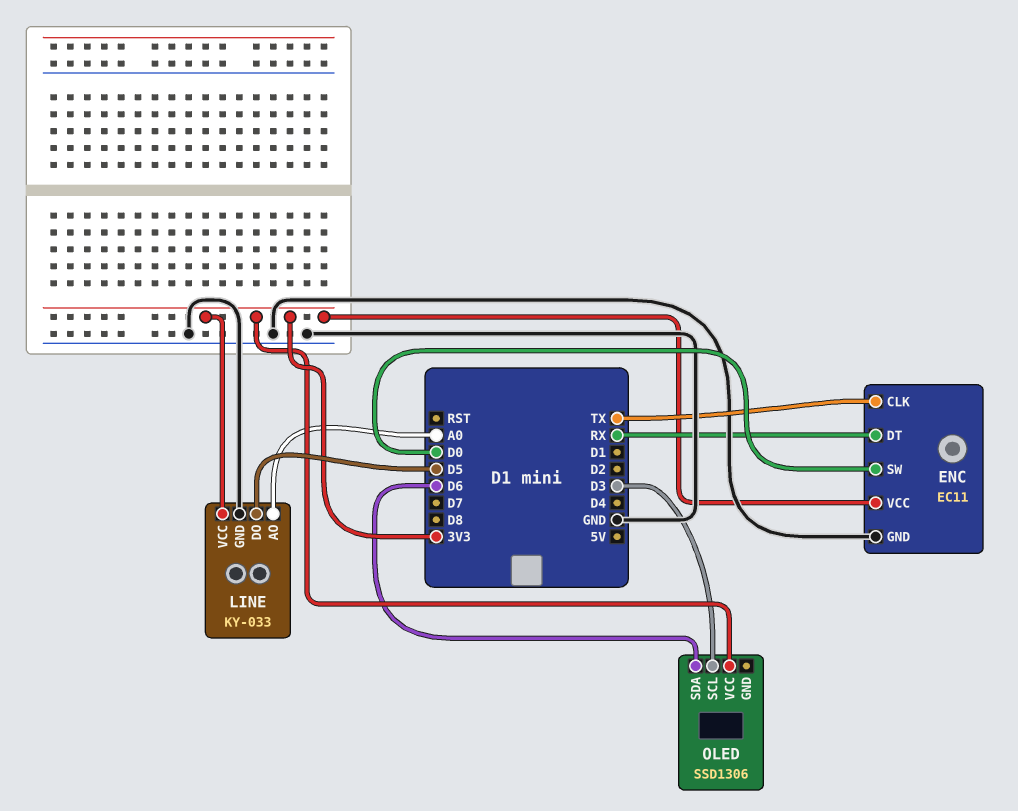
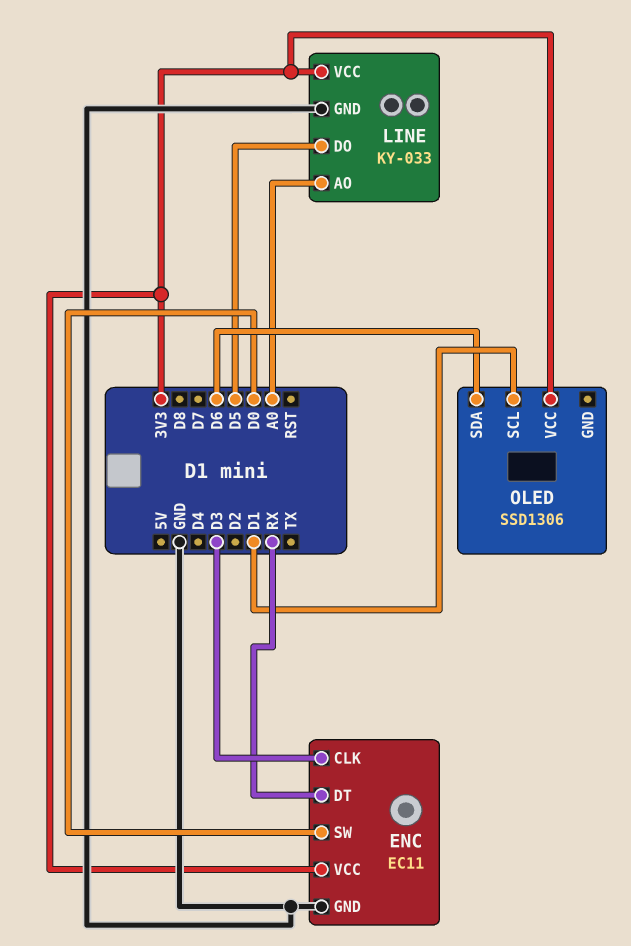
ENC pin CLK: TX -> D3
OLED pin SCL: D3 -> D1

